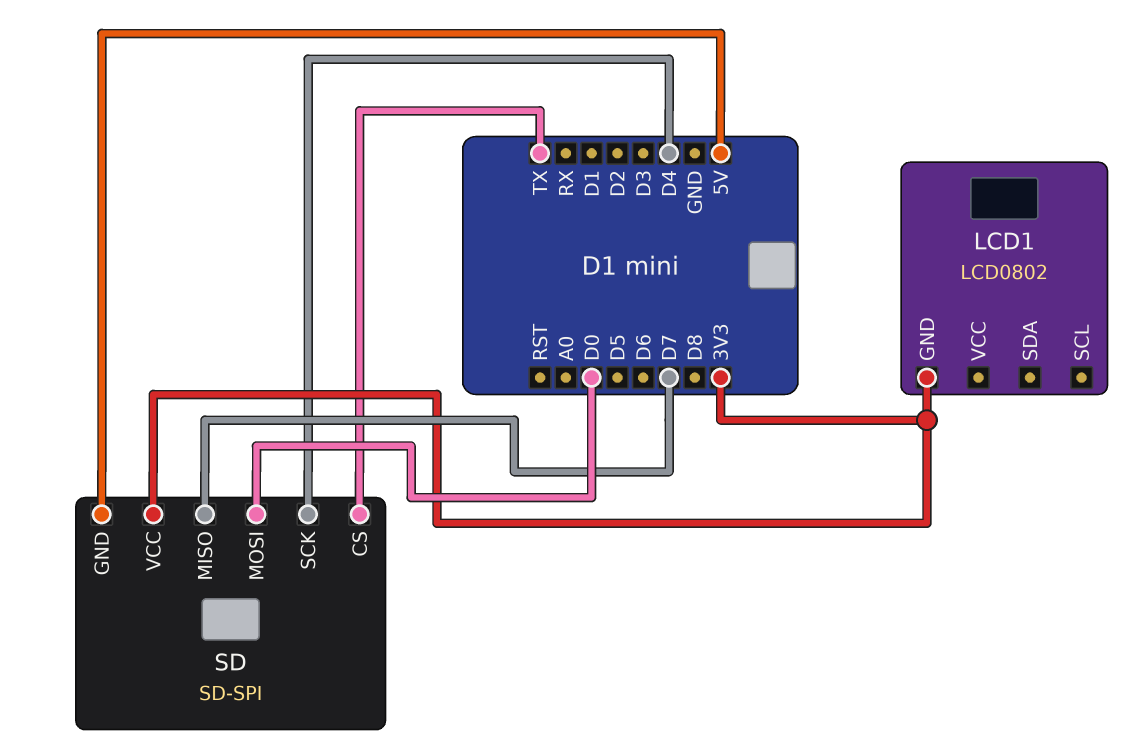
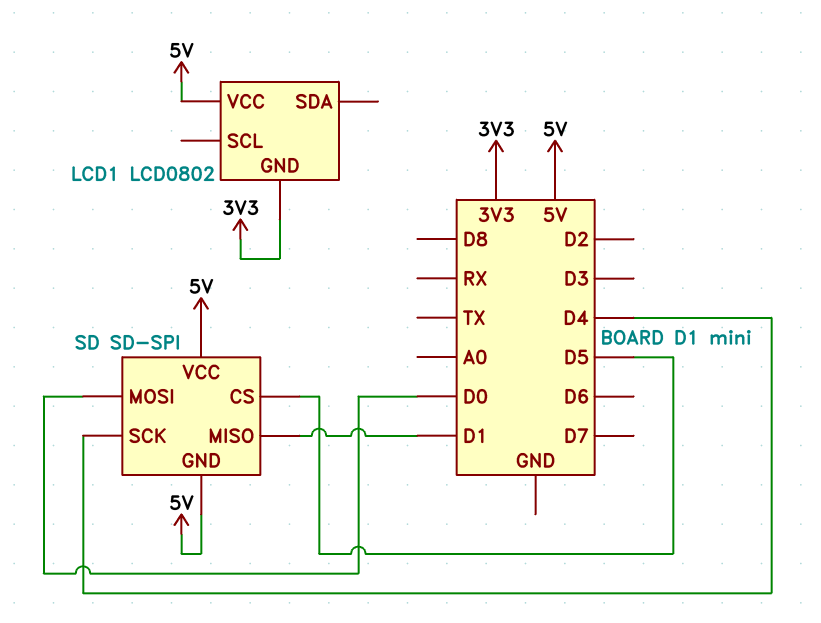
LCD1 pin VCC: none -> 5V
SD pin CS: TX -> D5
SD pin MISO: D7 -> D1
SD pin VCC: 3V3 -> 5V

